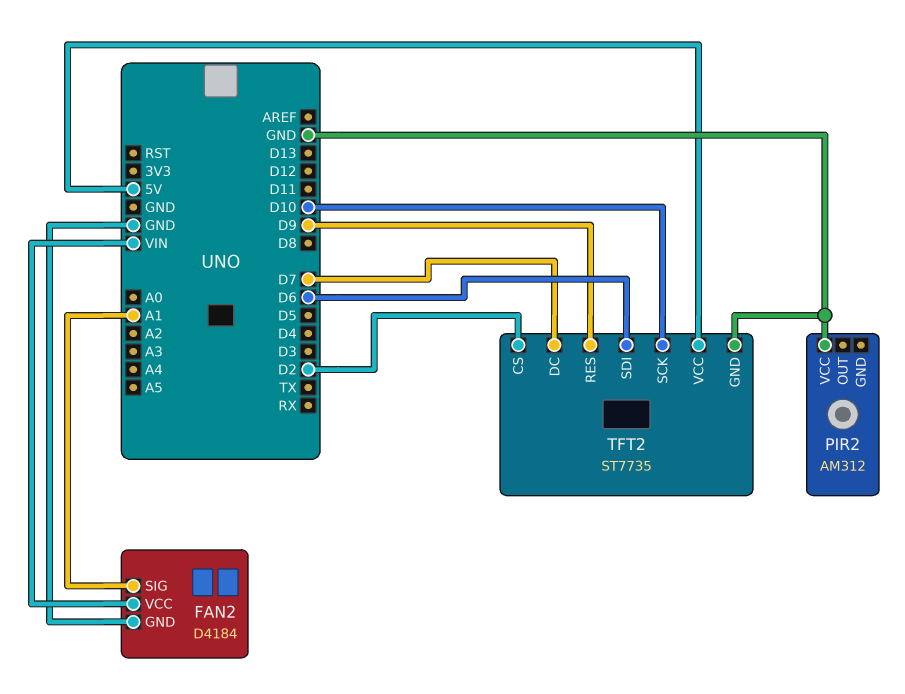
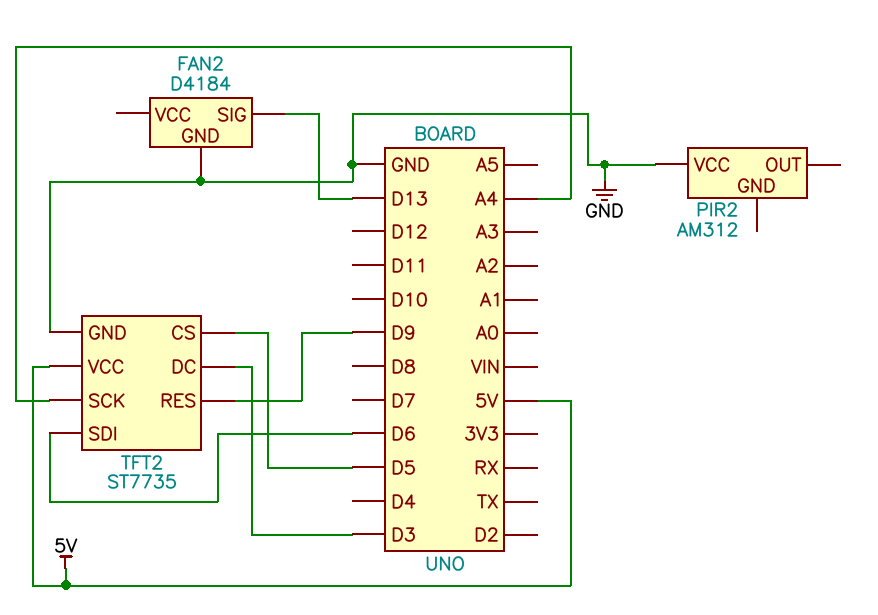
FAN2 pin SIG: A1 -> D13
FAN2 pin VCC: VIN -> none
TFT2 pin CS: D2 -> D5
TFT2 pin DC: D7 -> D3
TFT2 pin SCK: D10 -> A4

